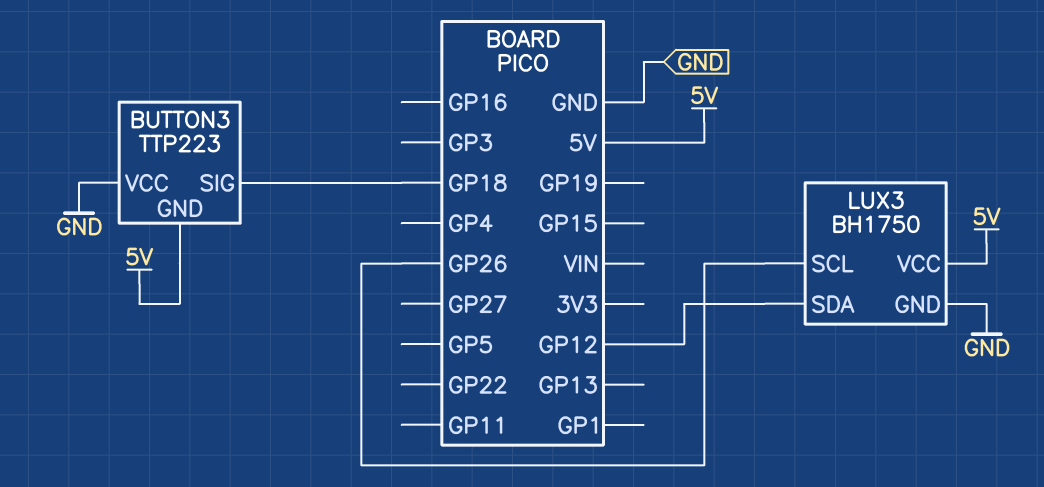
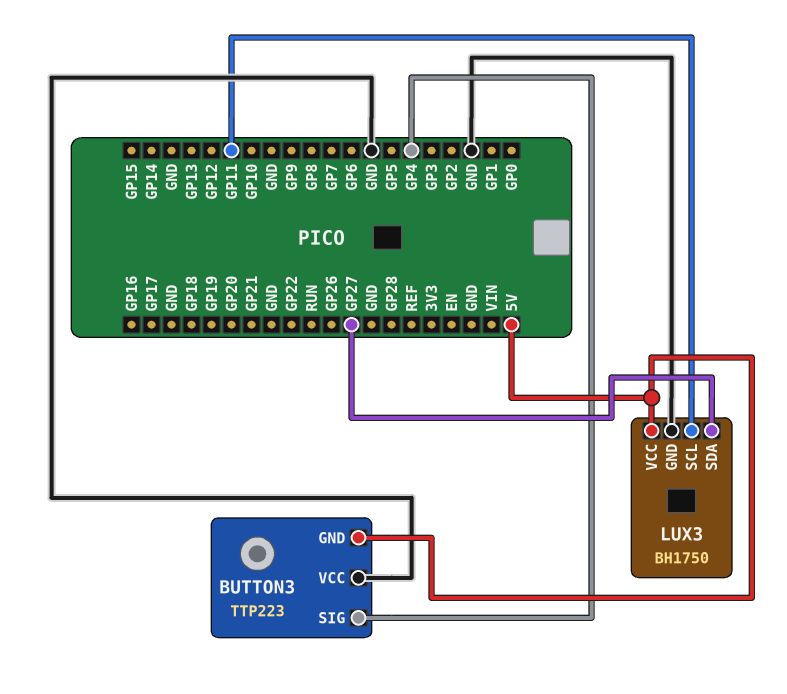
BUTTON3 pin SIG: GP18 -> GP4
LUX3 pin SCL: GP26 -> GP11
LUX3 pin SDA: GP12 -> GP27

